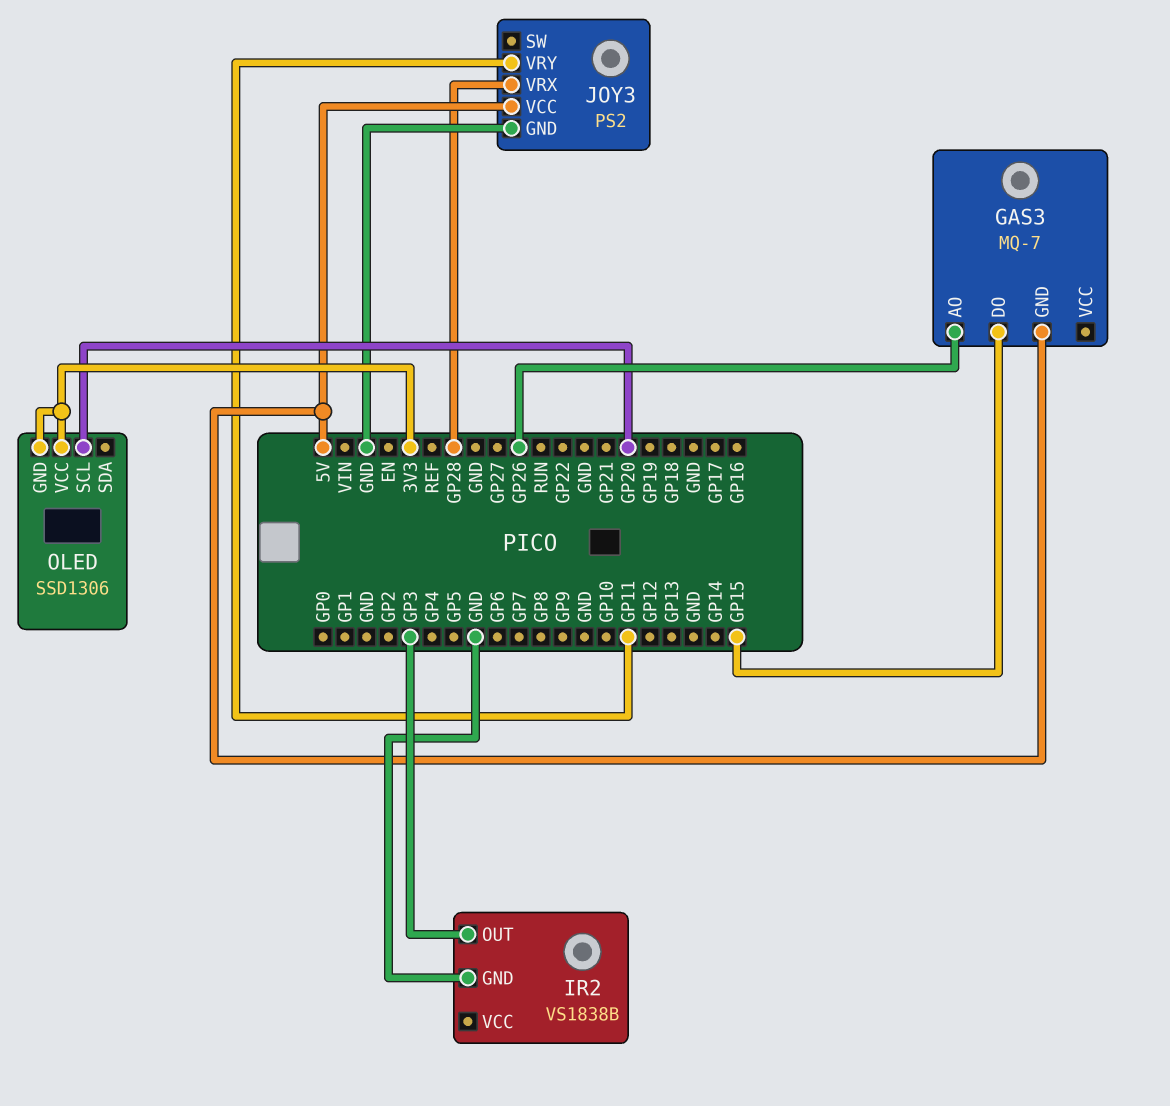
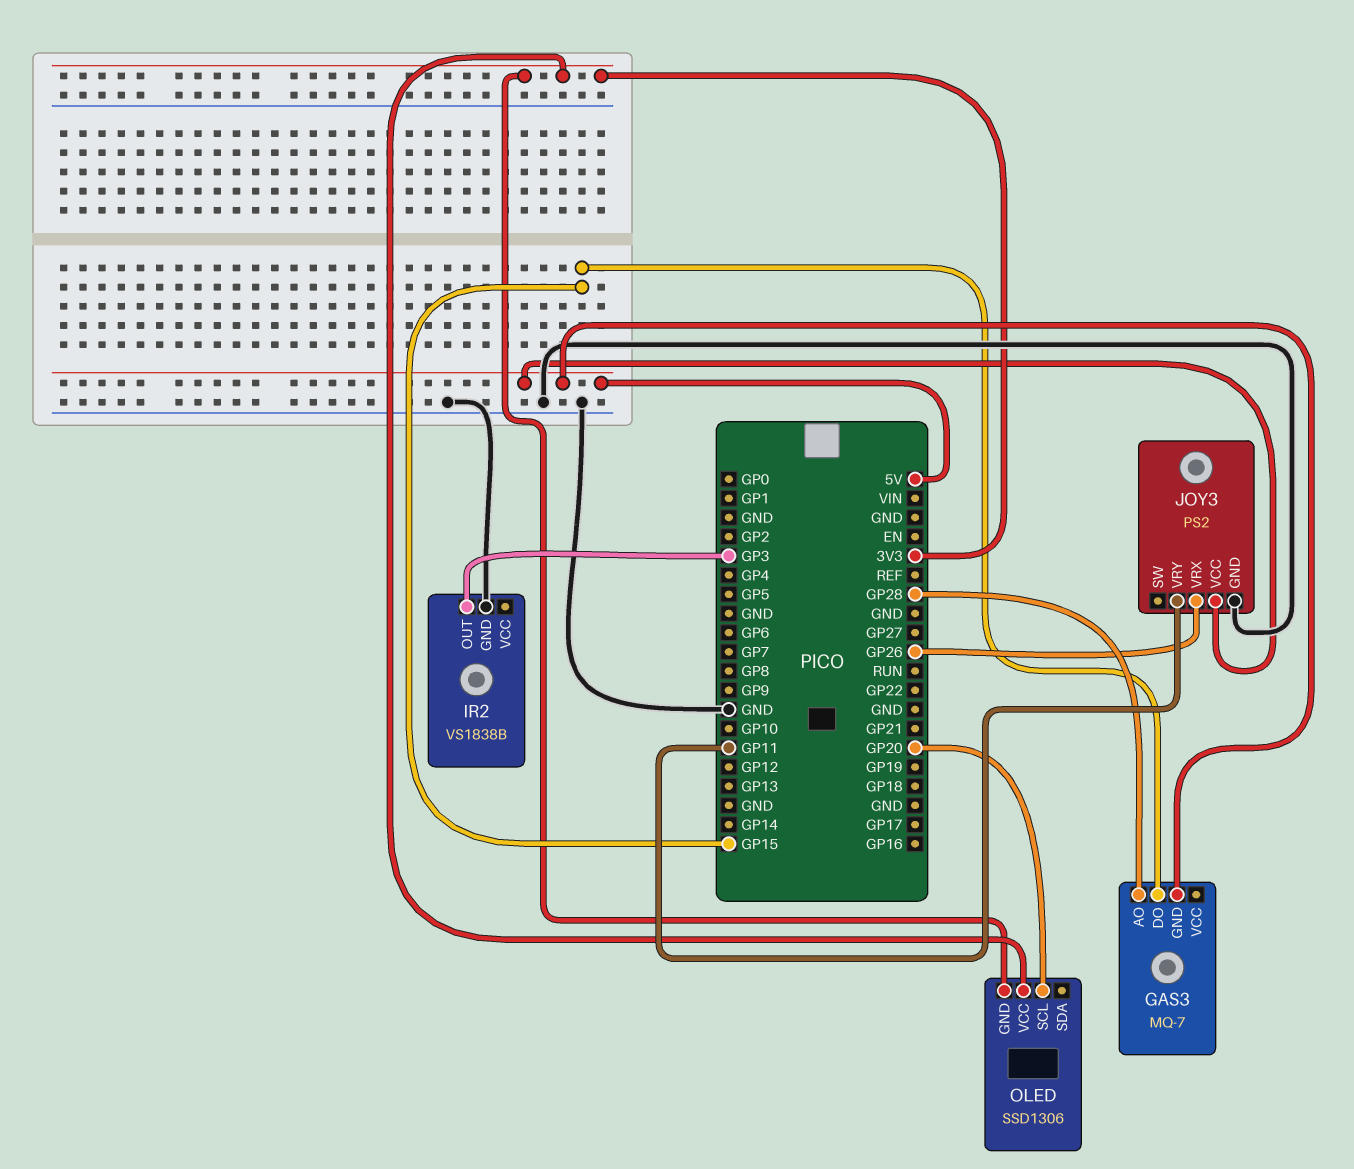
GAS3 pin AO: GP26 -> GP28
JOY3 pin VRX: GP28 -> GP26

